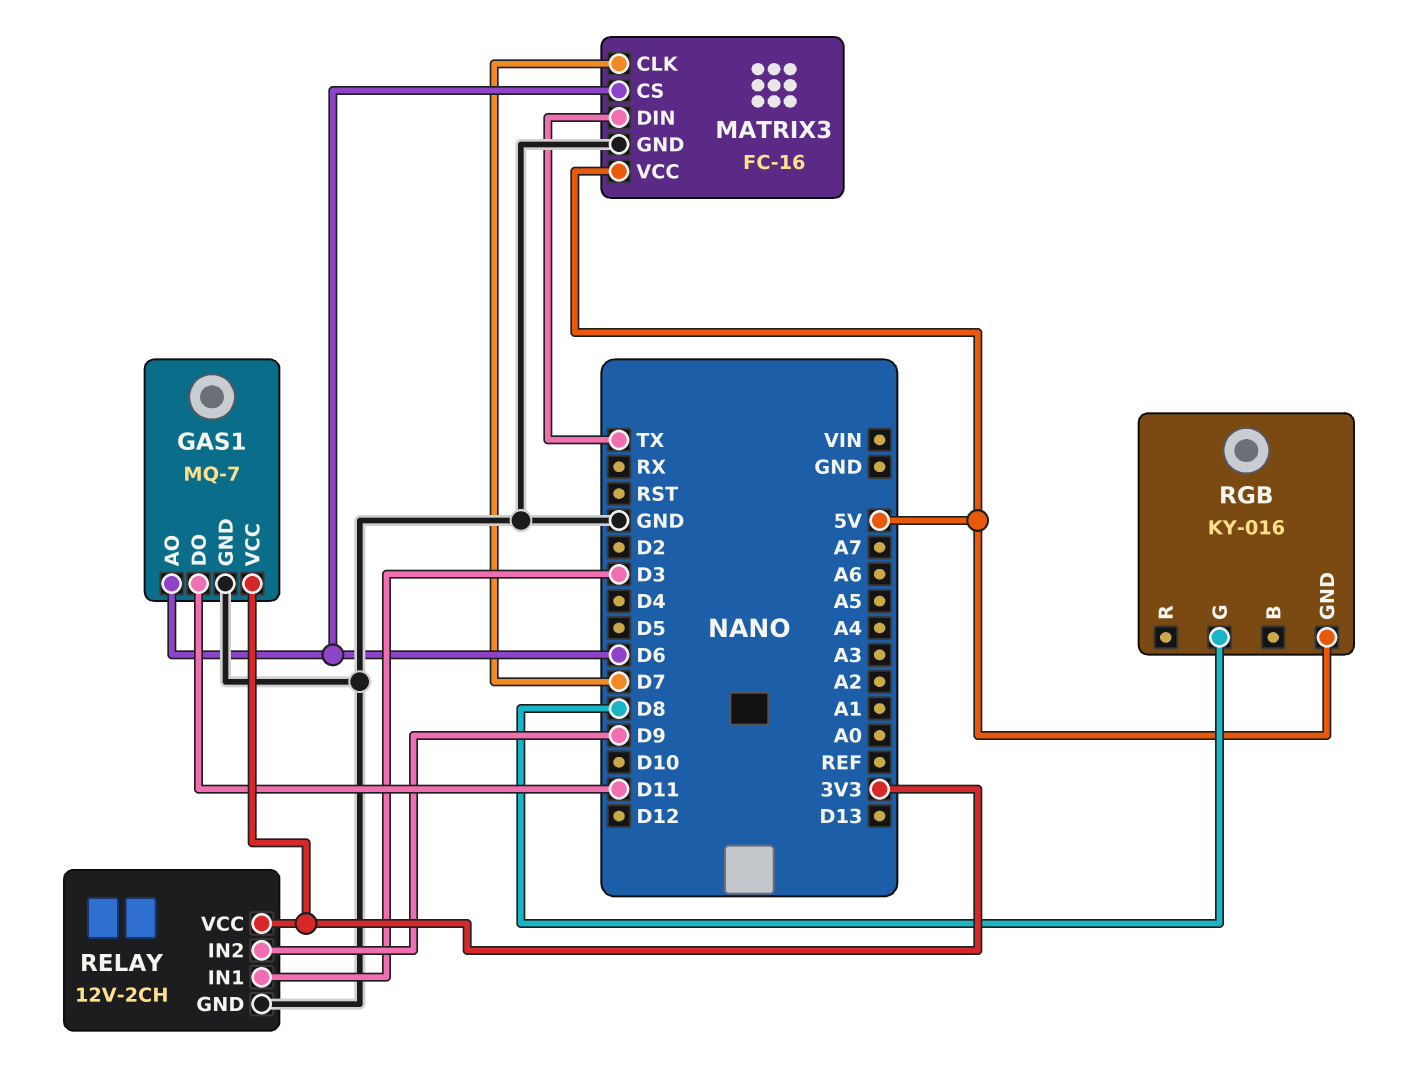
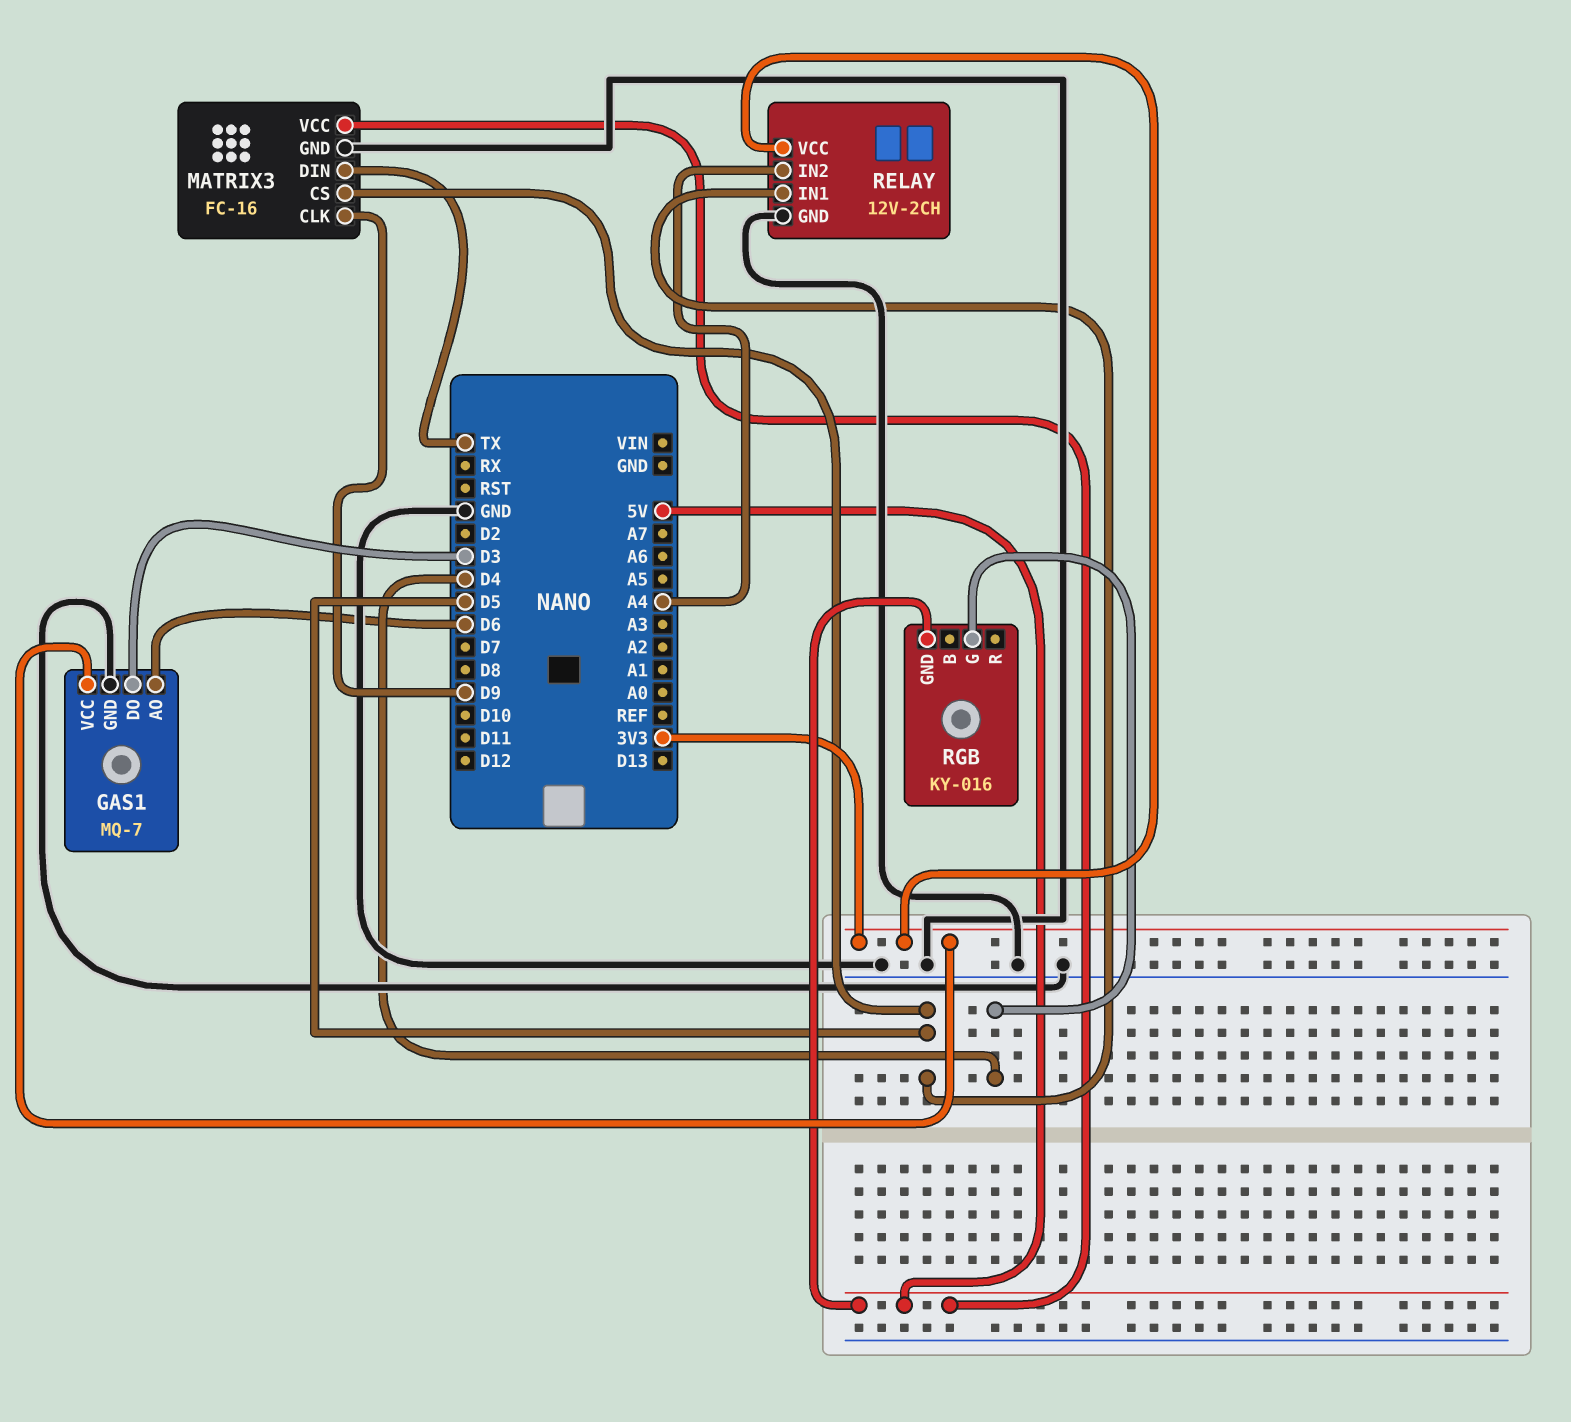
GAS1 pin DO: D11 -> D3
MATRIX3 pin CLK: D7 -> D9
MATRIX3 pin CS: D6 -> D5
RELAY pin IN1: D3 -> D5
RELAY pin IN2: D9 -> A4
RGB pin G: D8 -> D4

